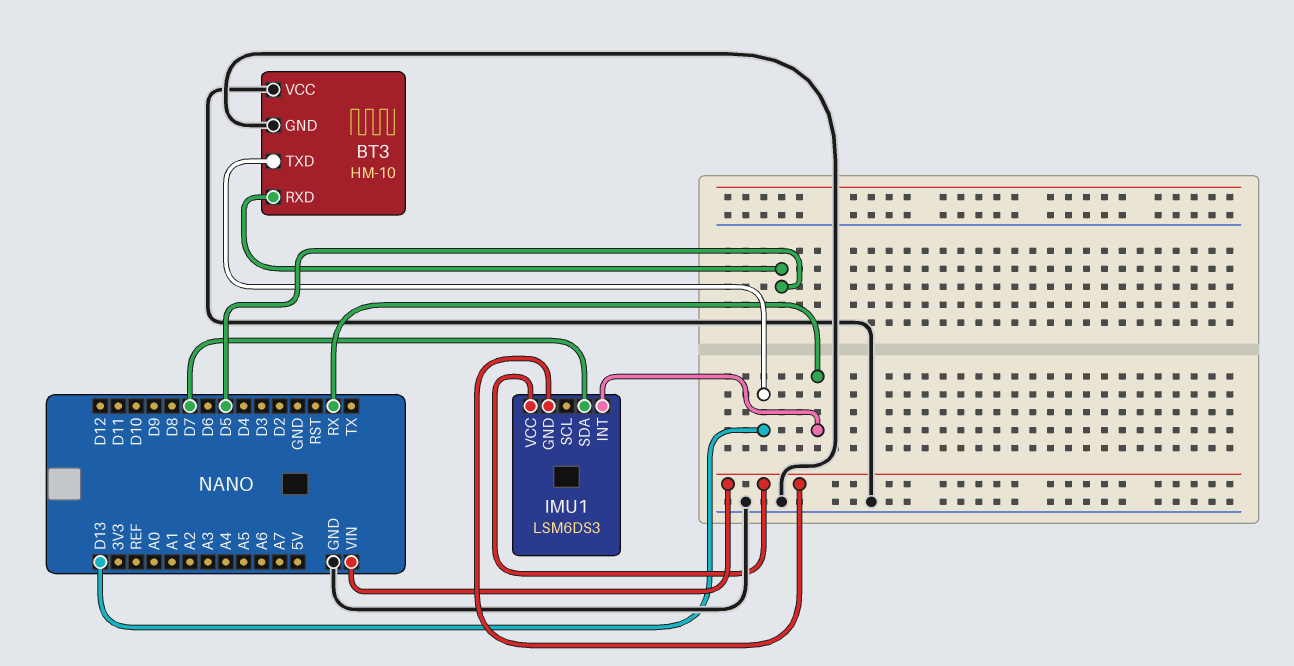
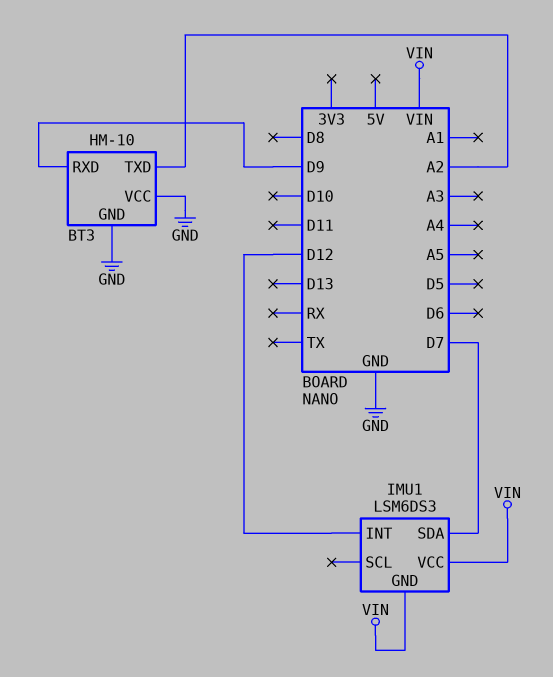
BT3 pin RXD: D5 -> D9
BT3 pin TXD: D13 -> A2
IMU1 pin INT: RX -> D12

